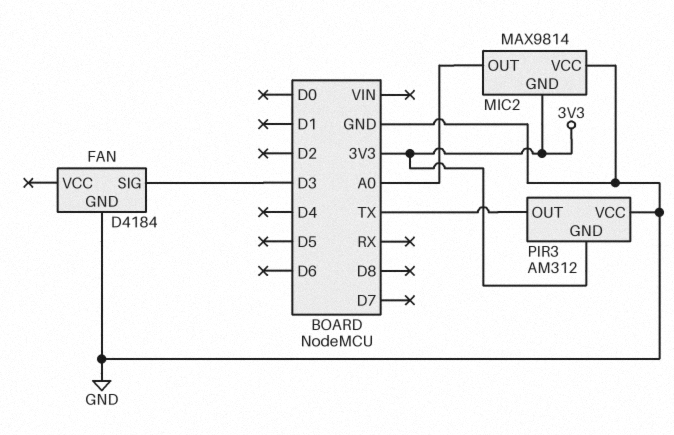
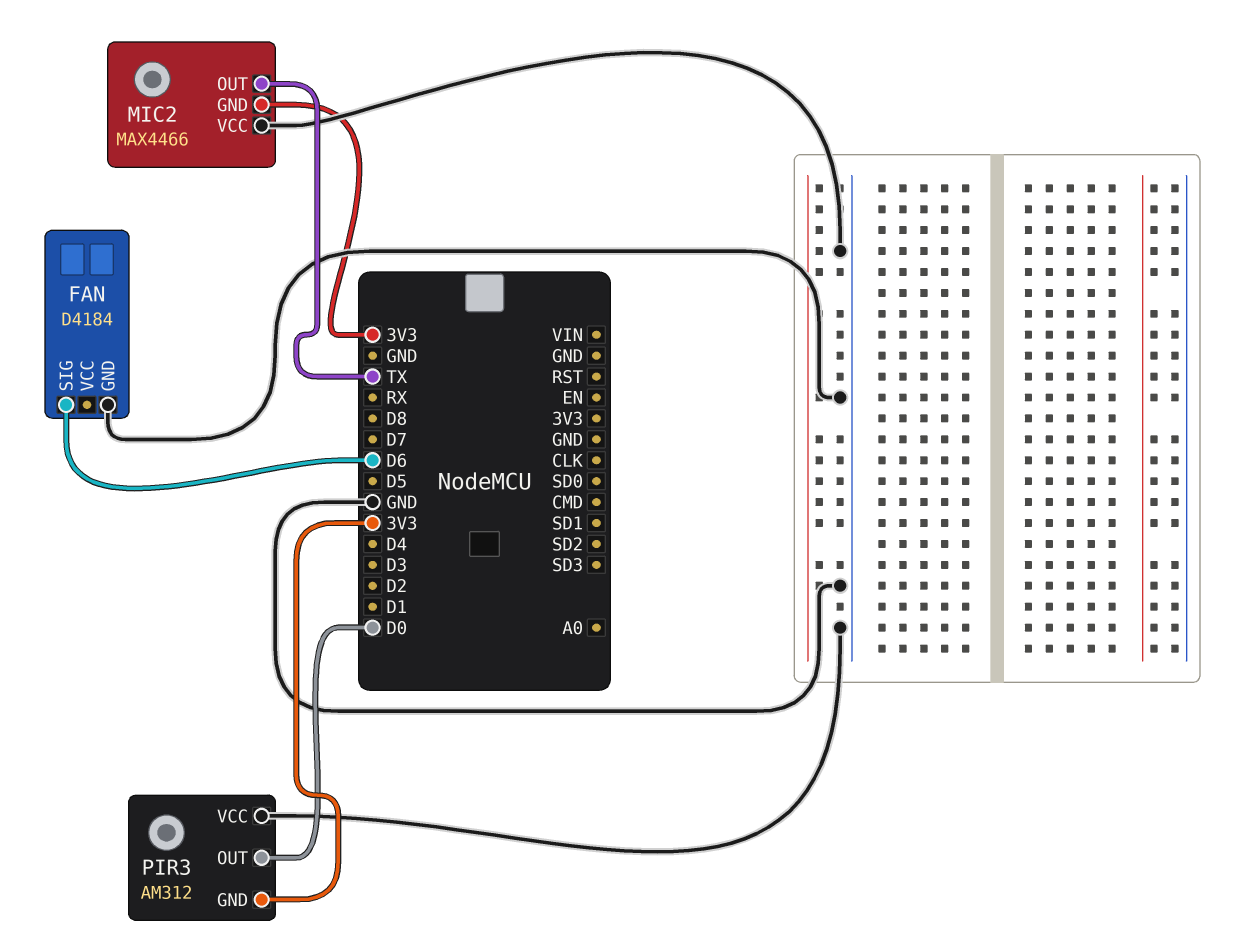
FAN pin SIG: D3 -> D6
MIC2: MAX9814 -> MAX4466
MIC2 pin OUT: A0 -> TX
PIR3 pin OUT: TX -> D0

